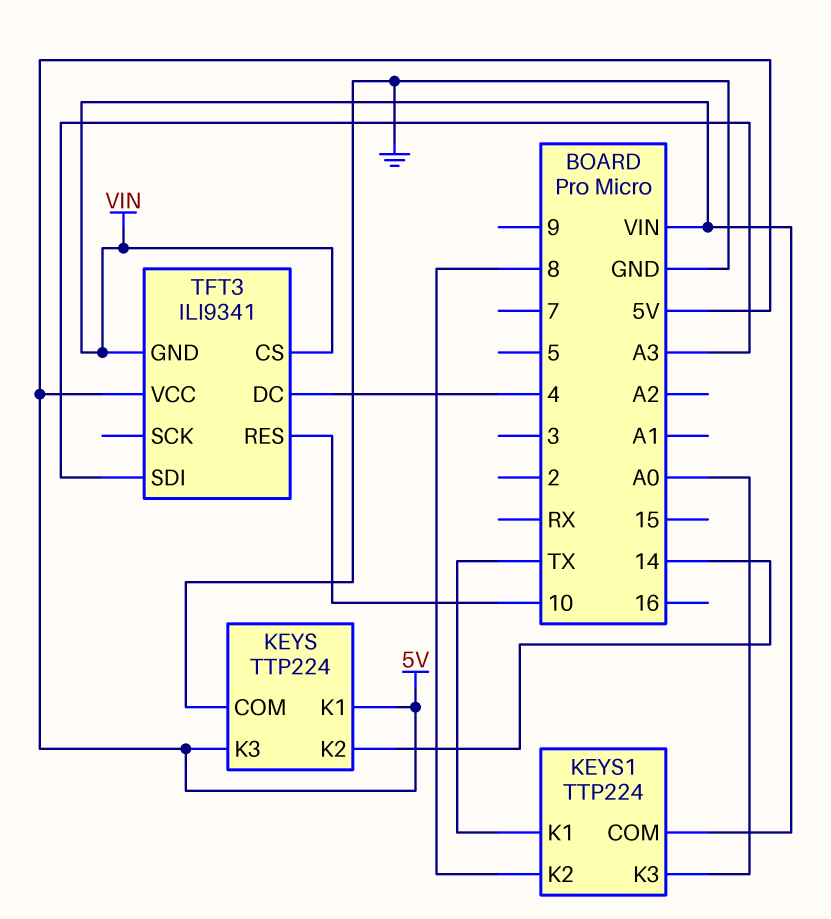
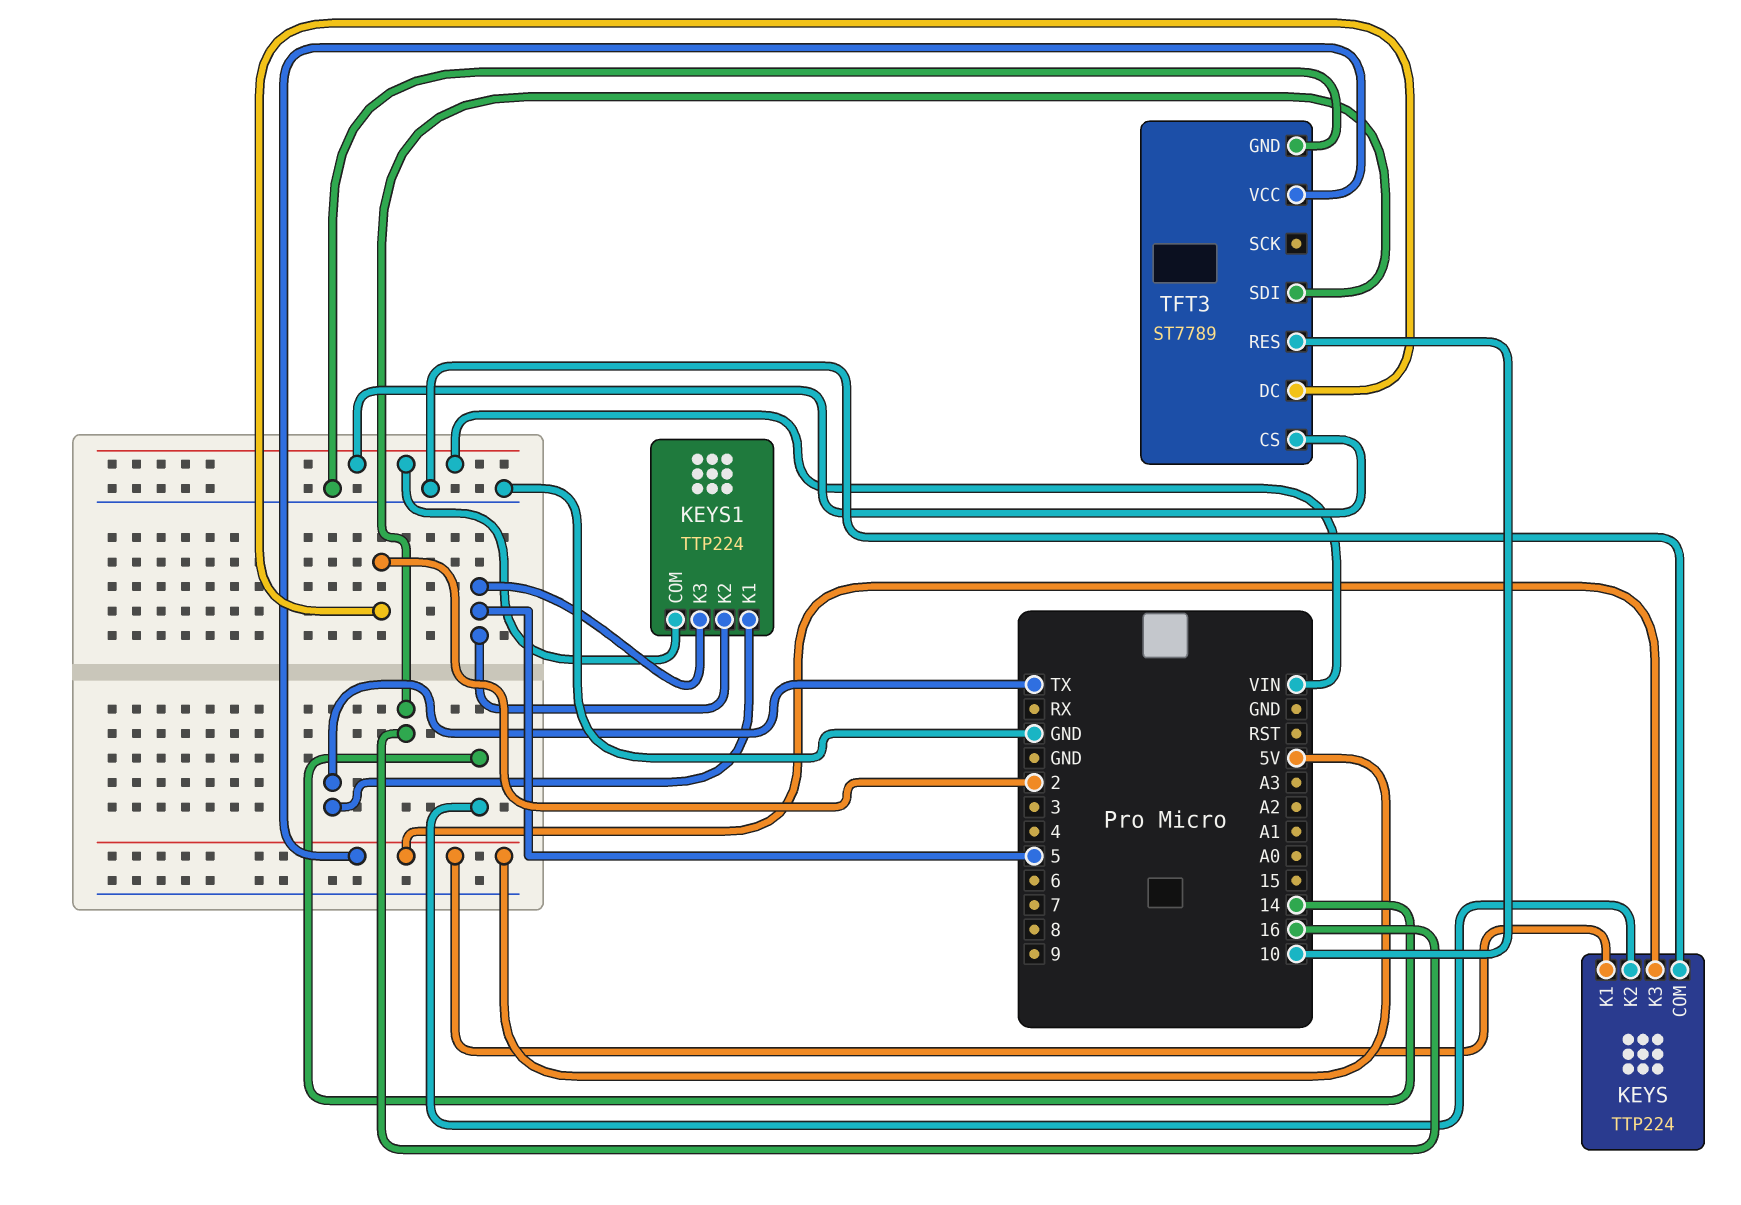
KEYS1 pin K2: 8 -> 5
KEYS1 pin K3: A0 -> 5
TFT3: ILI9341 -> ST7789
TFT3 pin DC: 4 -> 2
TFT3 pin GND: VIN -> GND
TFT3 pin SDI: A3 -> 16

